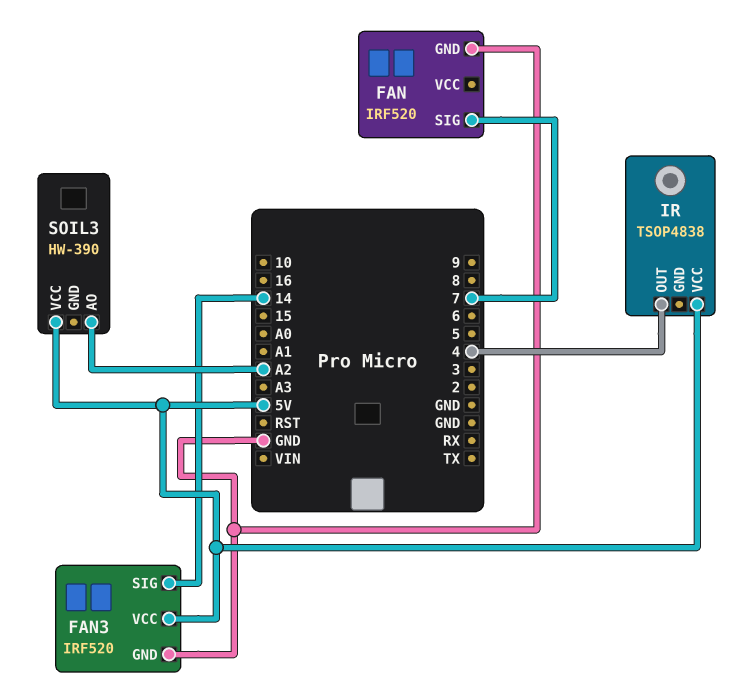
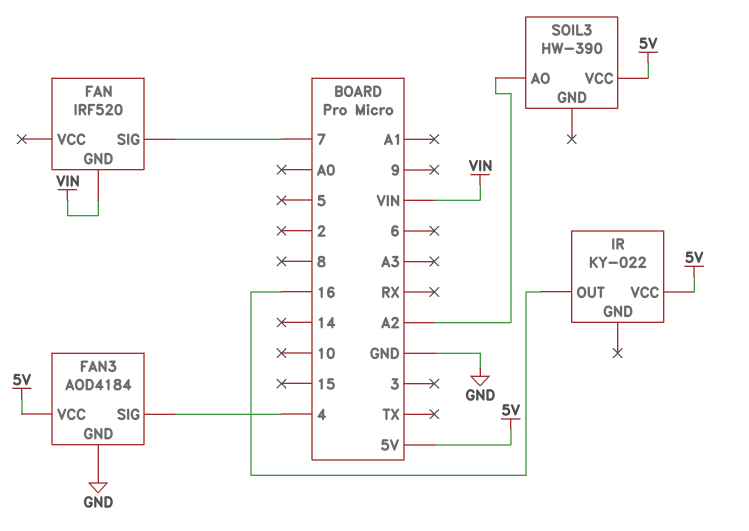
FAN pin GND: GND -> VIN
FAN3: IRF520 -> AOD4184
FAN3 pin SIG: 14 -> 4
IR: TSOP4838 -> KY-022
IR pin OUT: 4 -> 16

